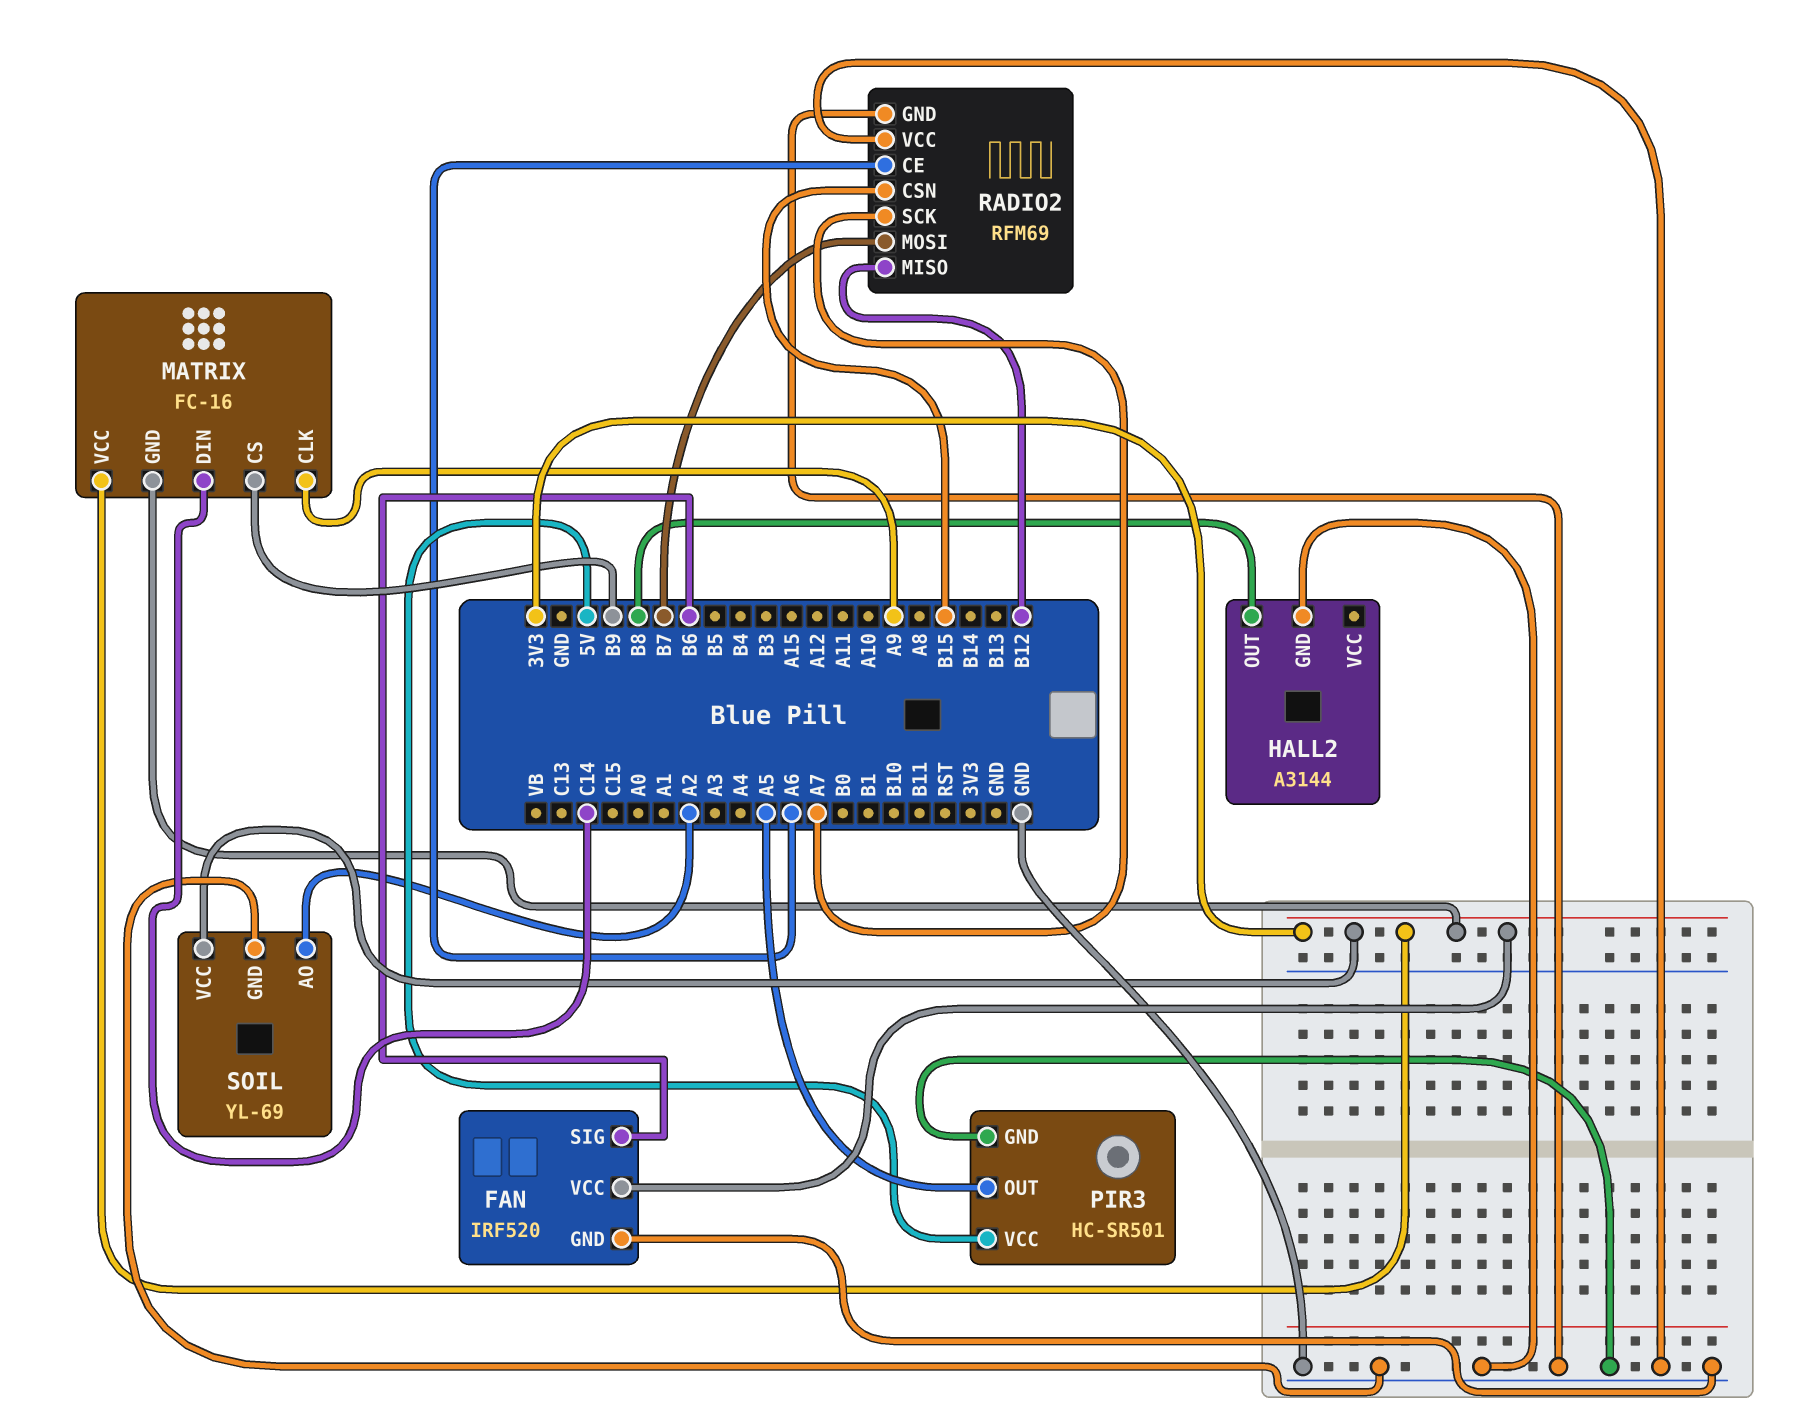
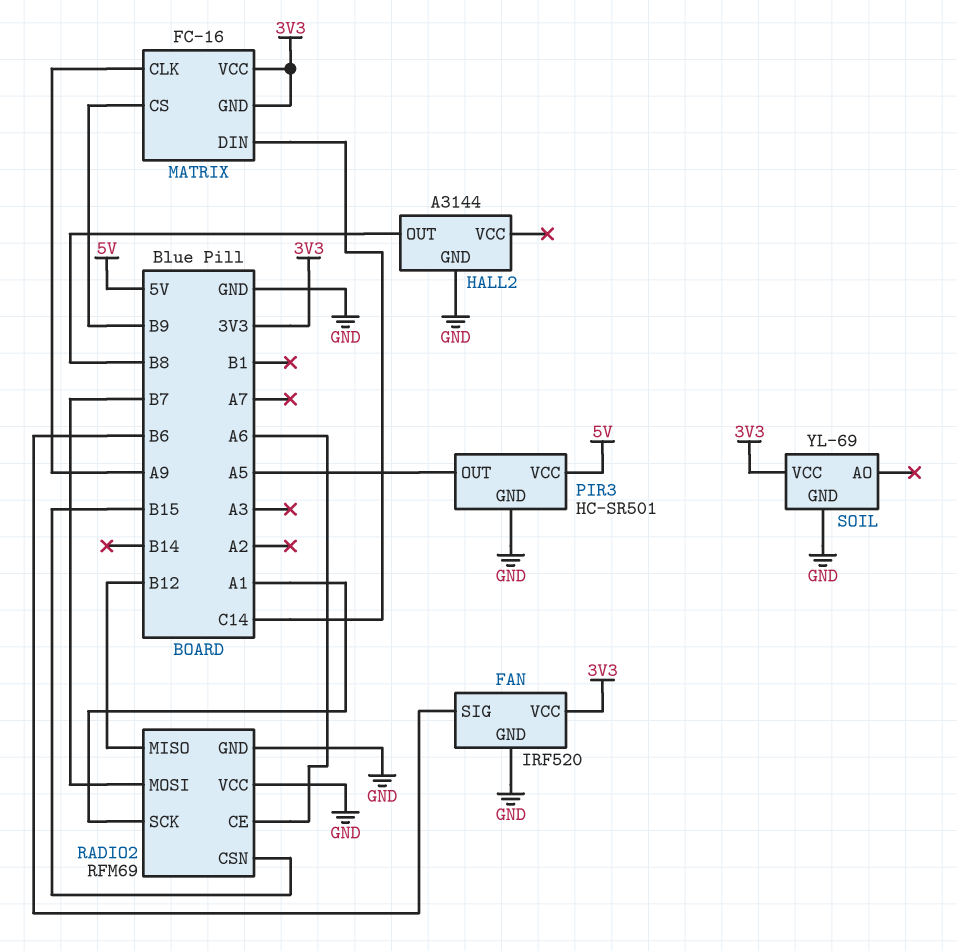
RADIO2 pin SCK: A7 -> A1
SOIL pin AO: A2 -> none

